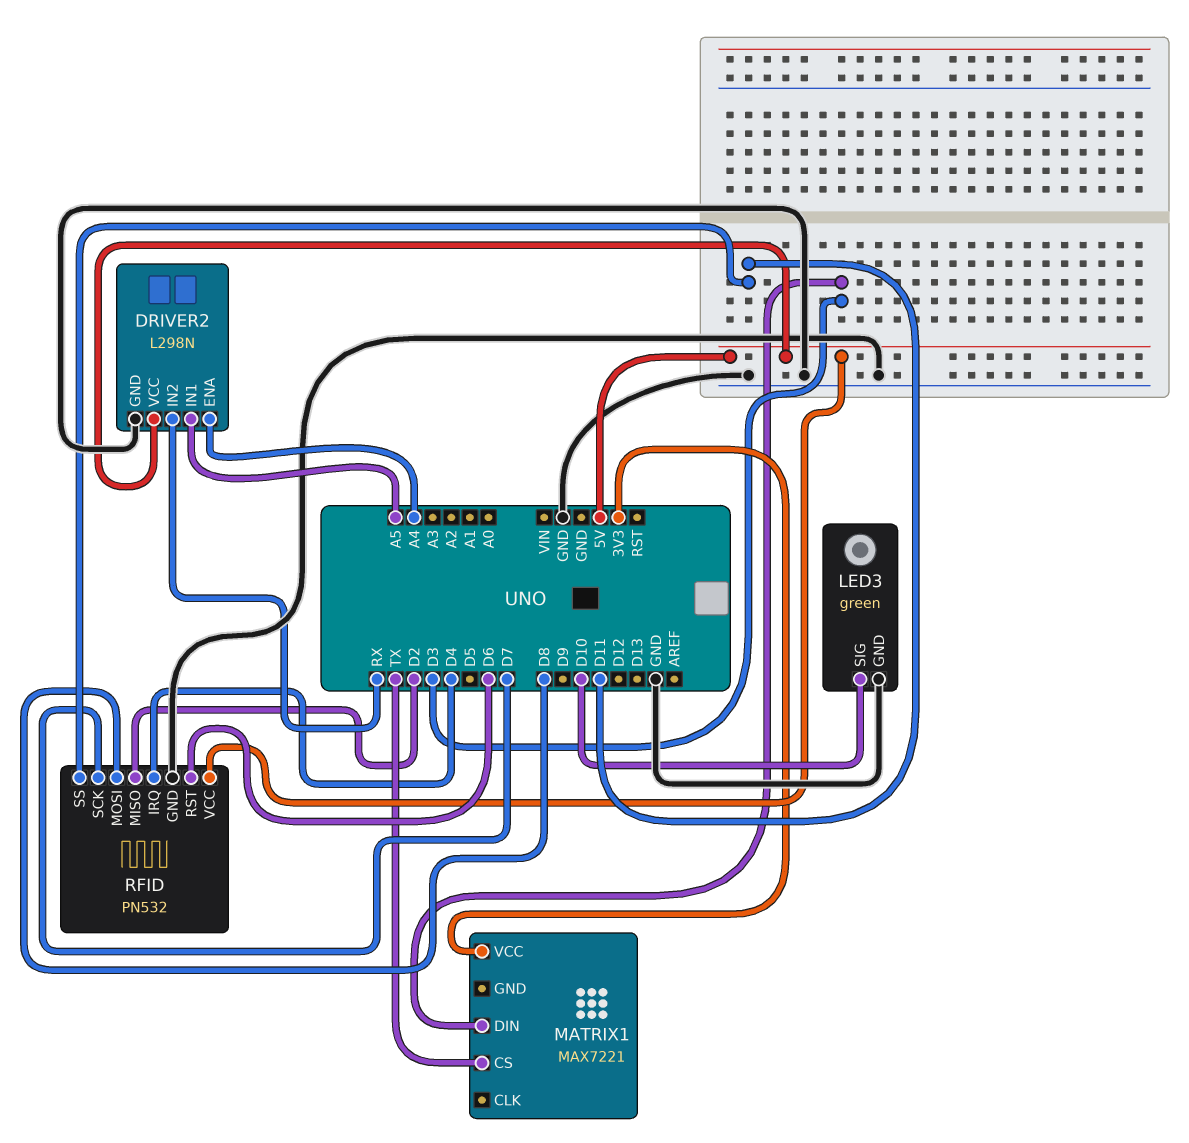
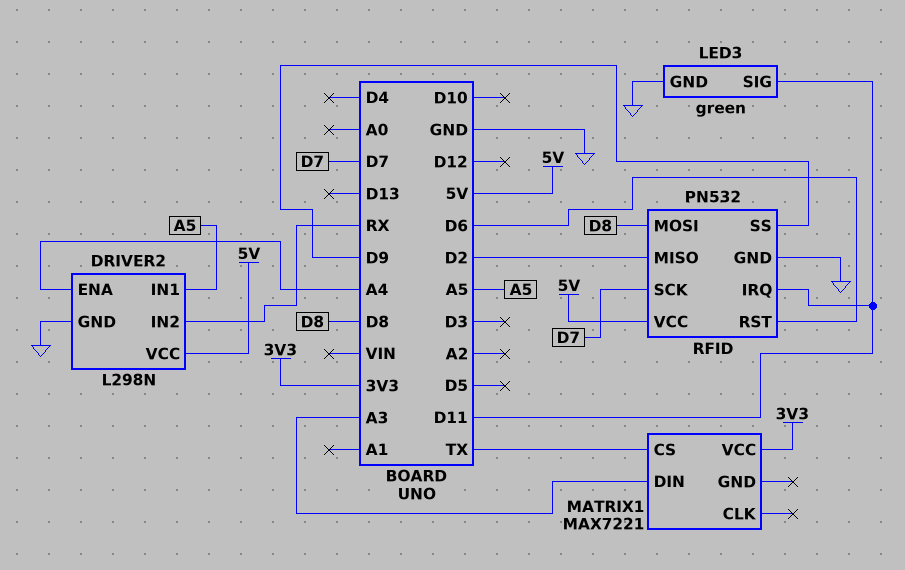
LED3 pin SIG: D10 -> D11
MATRIX1 pin DIN: D3 -> A3
RFID pin IRQ: D4 -> D11
RFID pin SS: D11 -> D9

